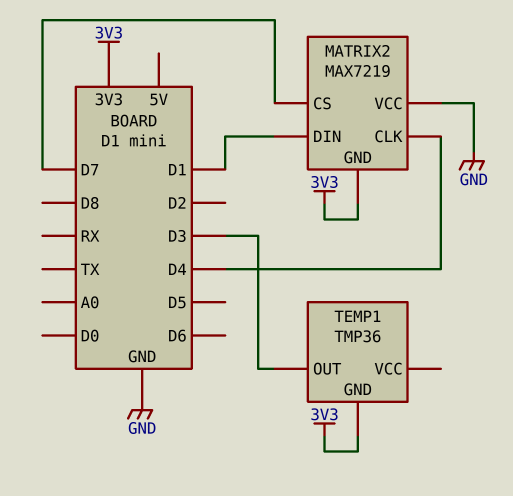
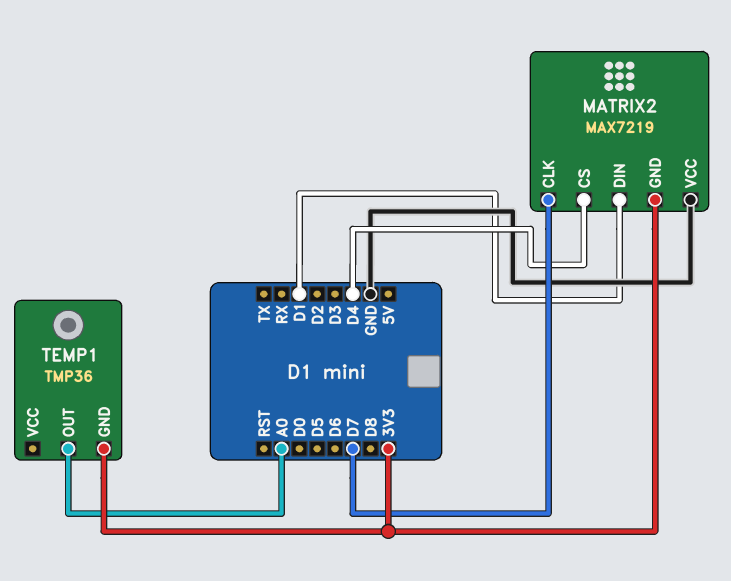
MATRIX2 pin CLK: D4 -> D7
MATRIX2 pin CS: D7 -> D4
TEMP1 pin OUT: D3 -> A0

